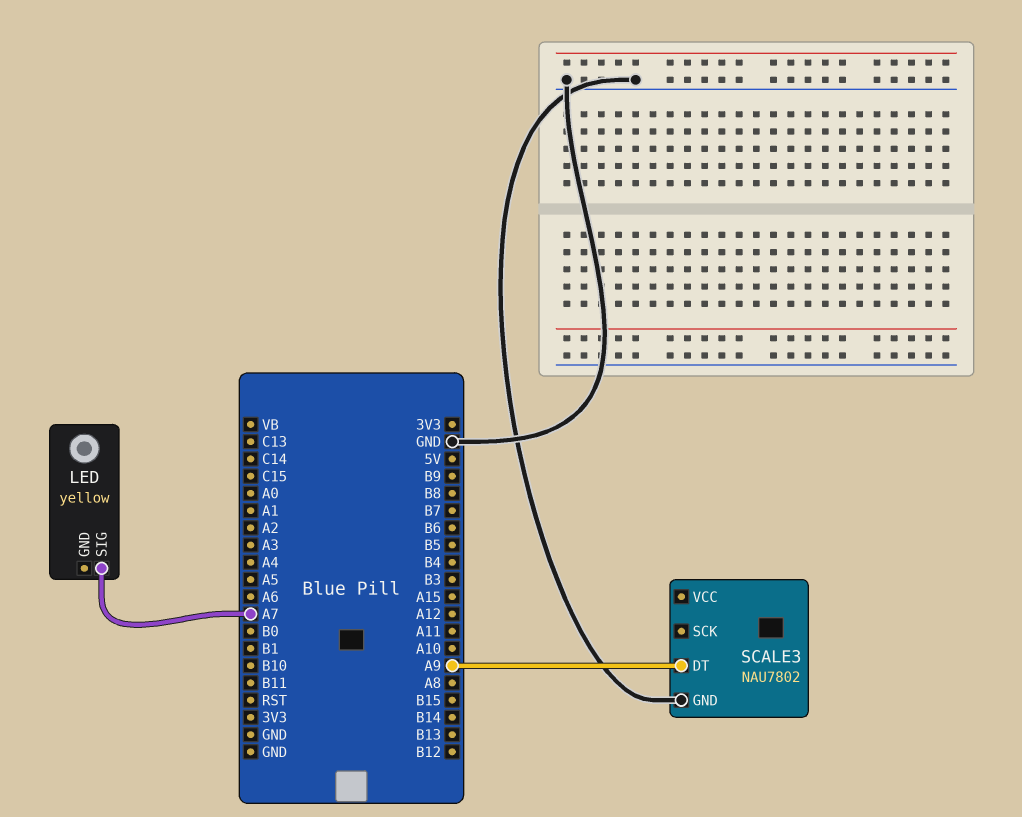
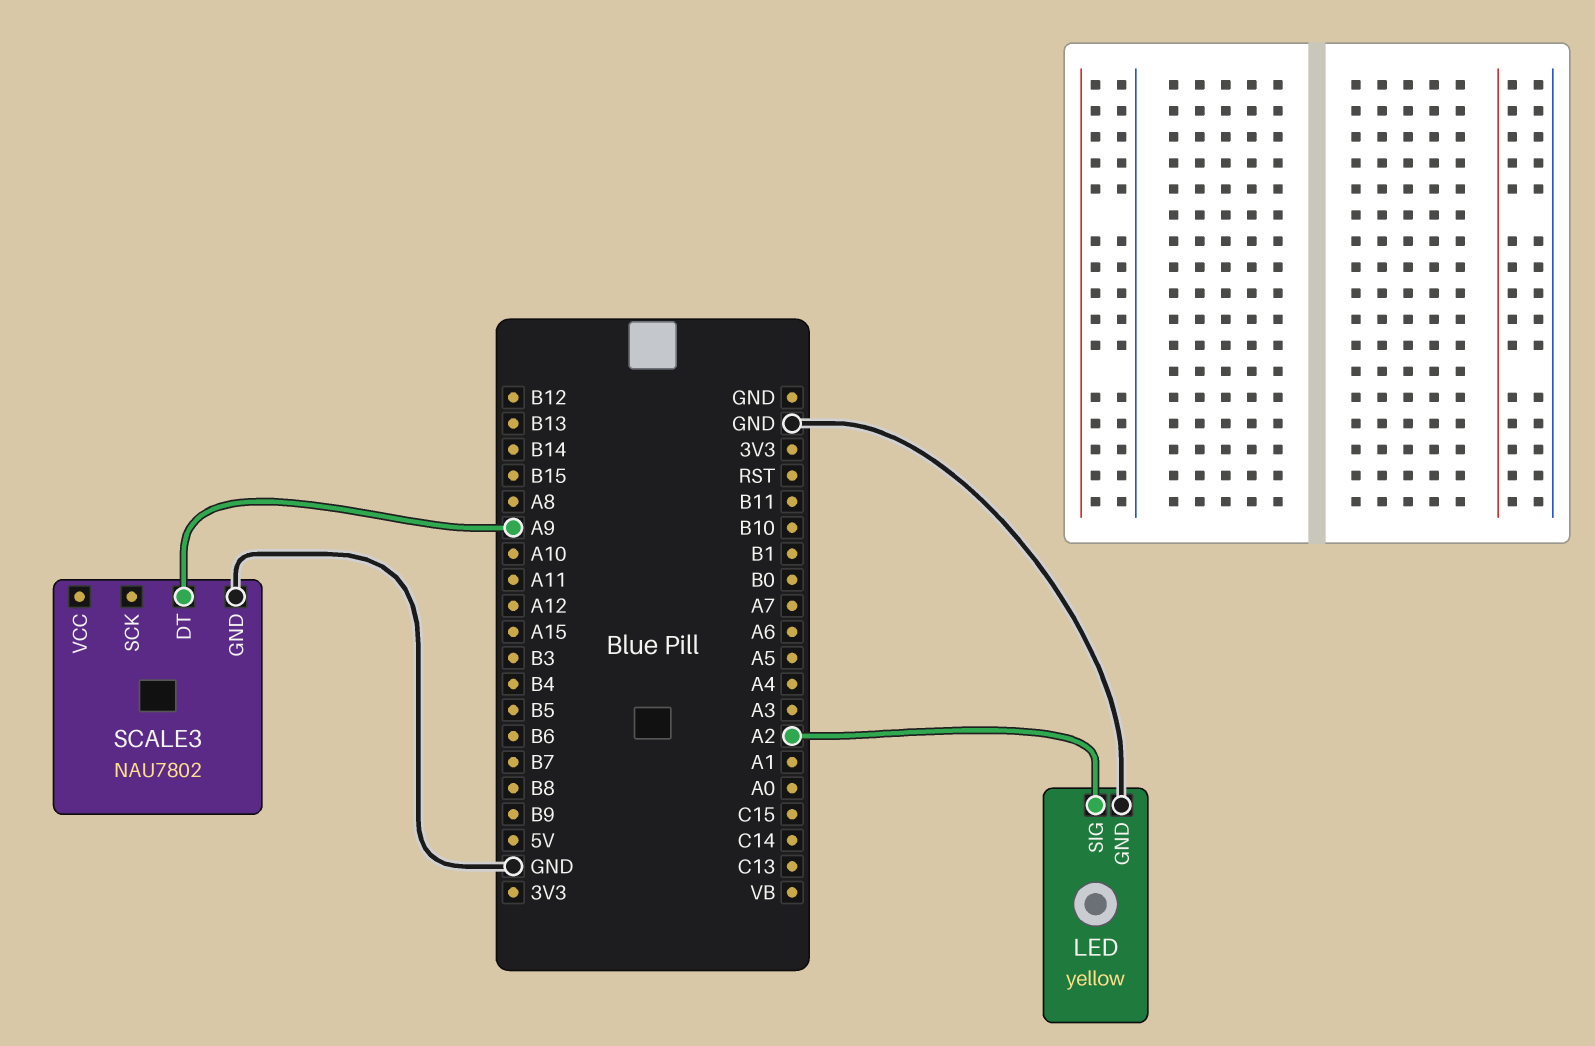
LED pin GND: none -> GND
LED pin SIG: A7 -> A2

